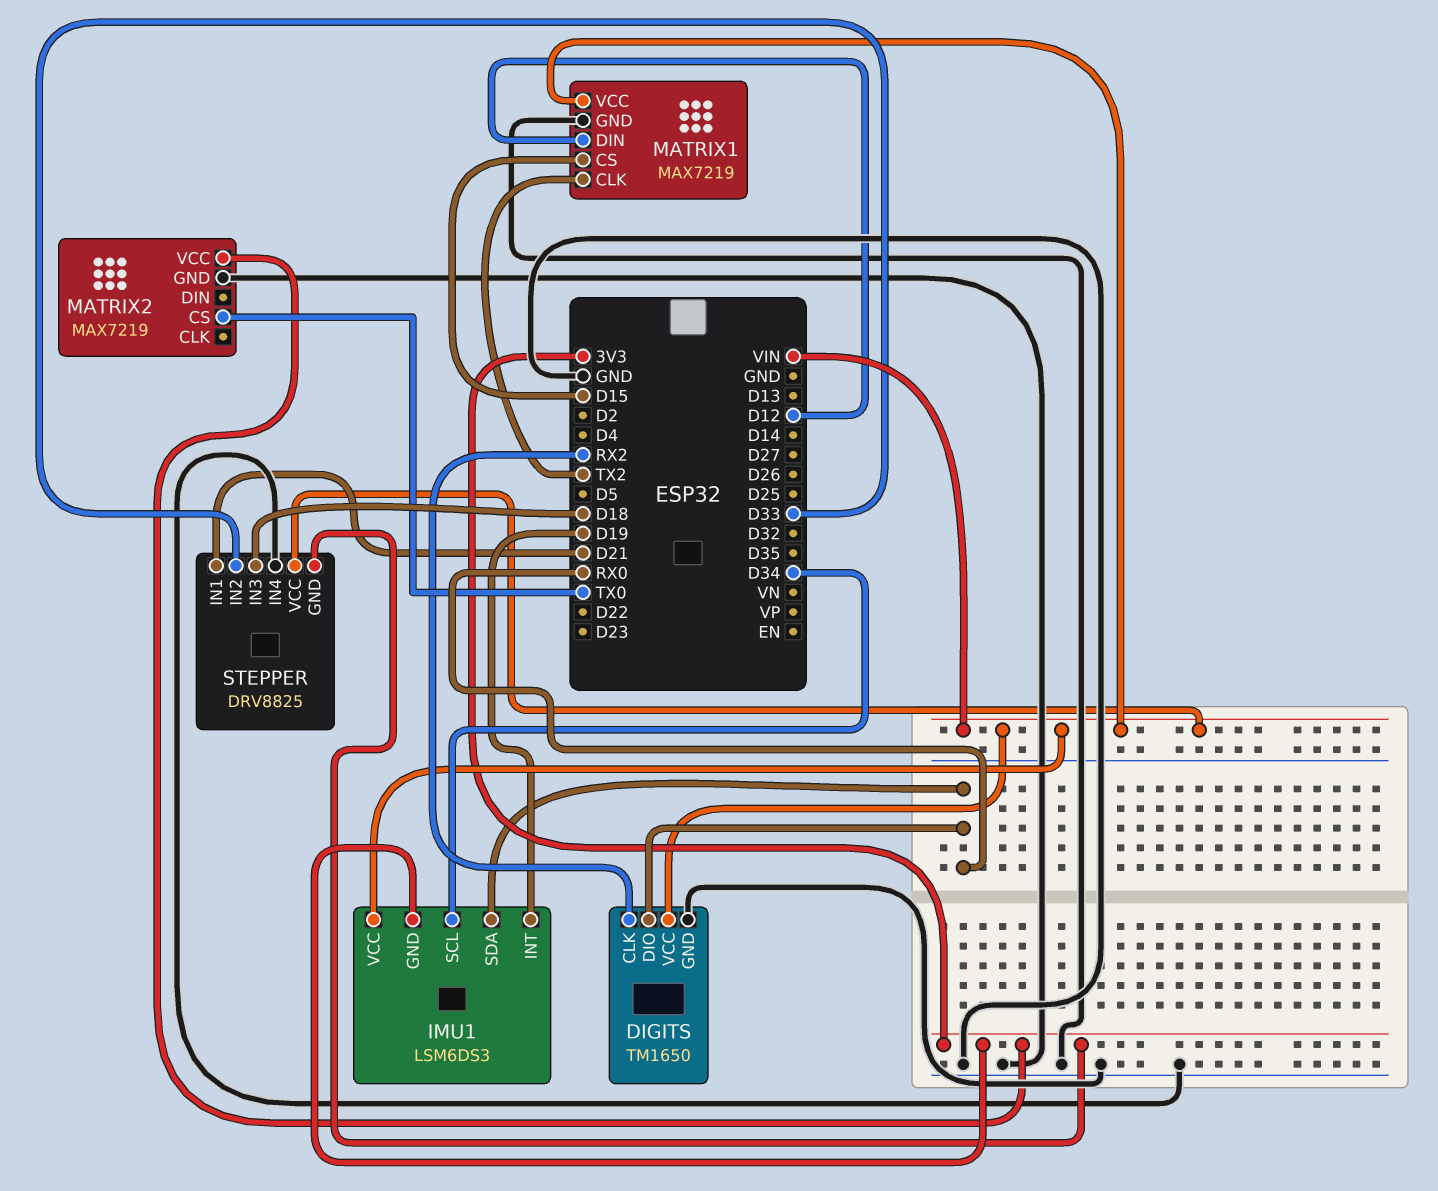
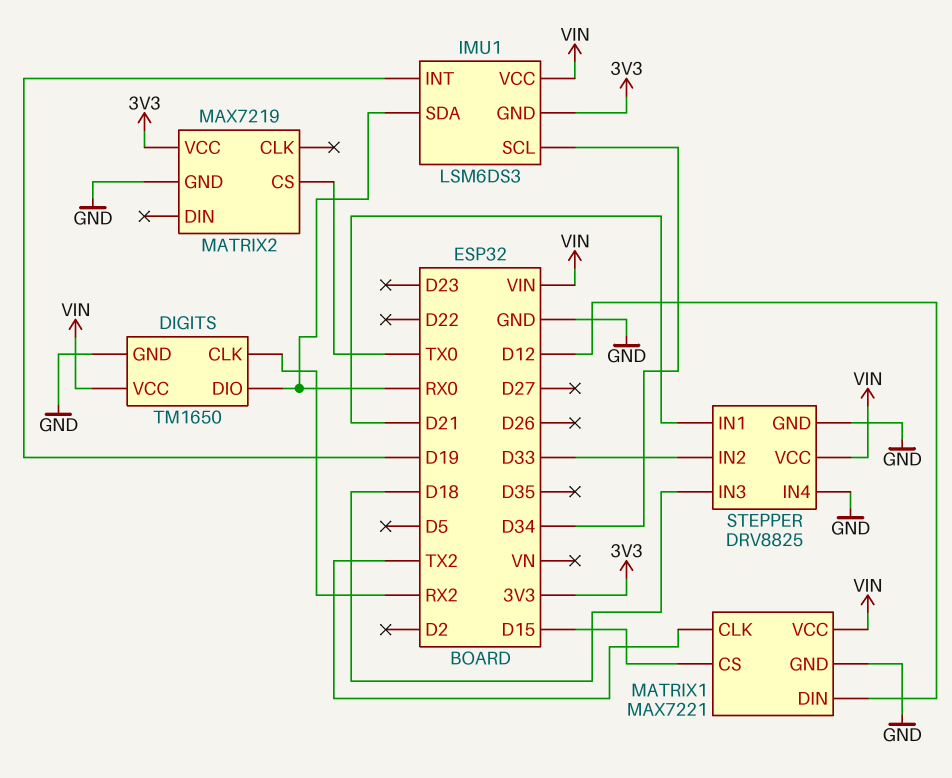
MATRIX1: MAX7219 -> MAX7221
STEPPER pin GND: 3V3 -> GND

